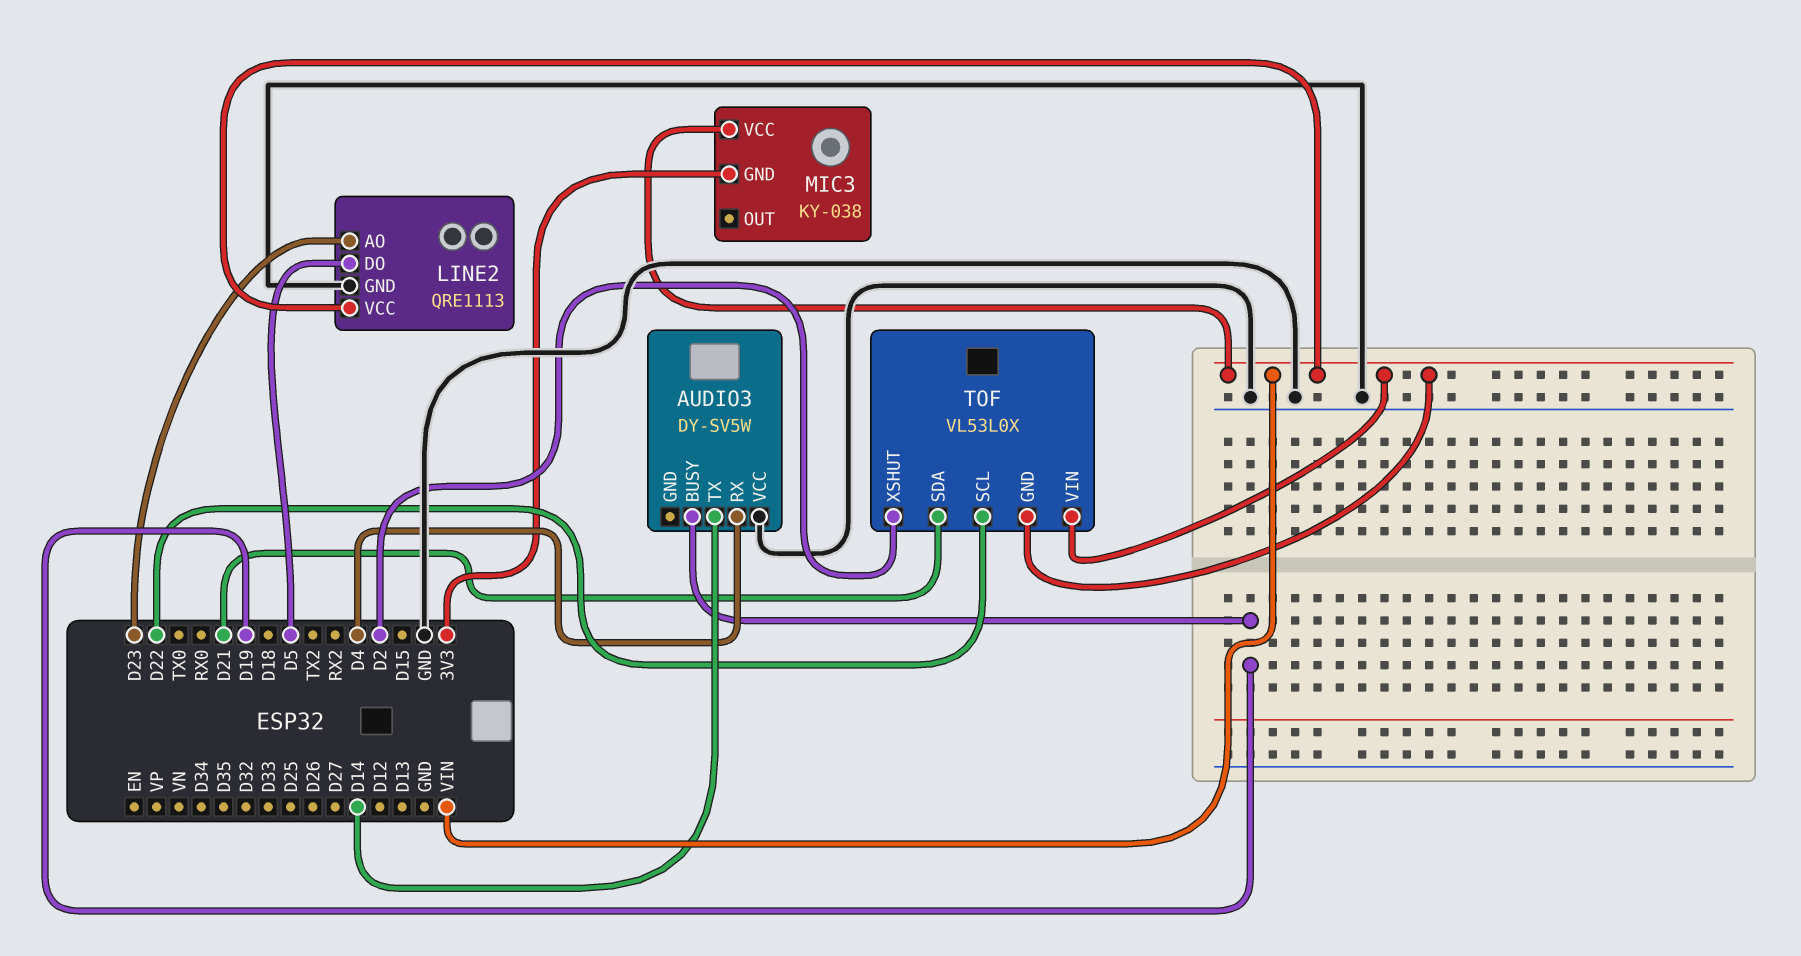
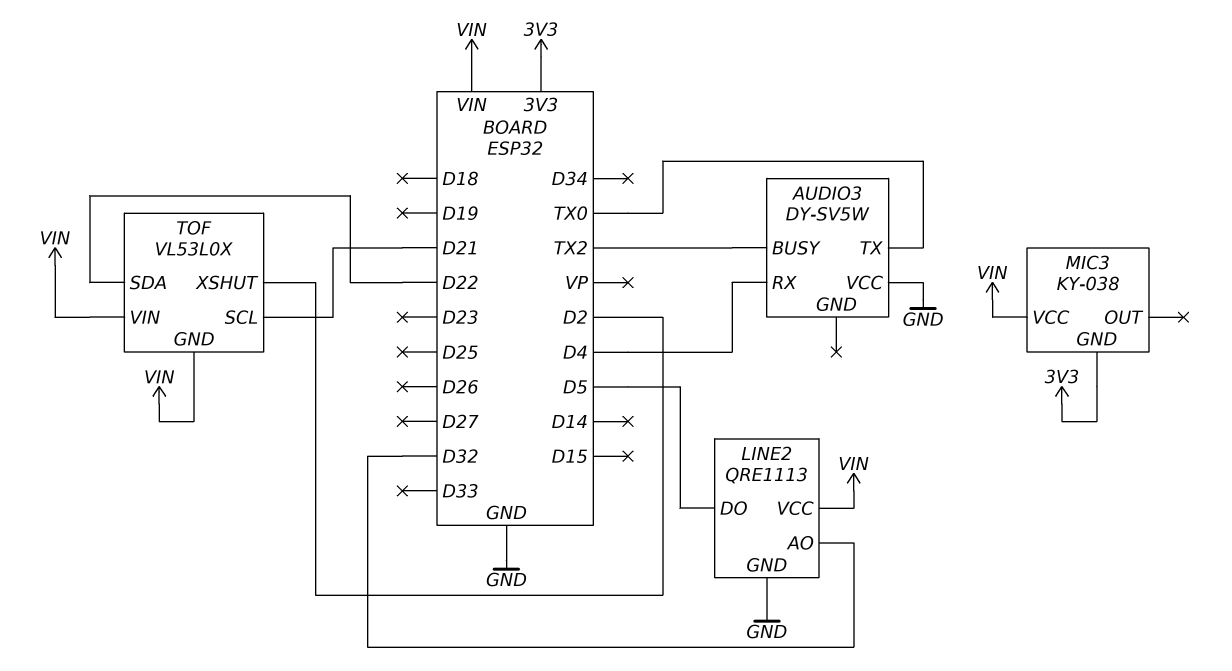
AUDIO3 pin BUSY: D19 -> TX2
AUDIO3 pin TX: D14 -> TX0
LINE2 pin AO: D23 -> D32
TOF pin SCL: D22 -> D21
TOF pin SDA: D21 -> D22

